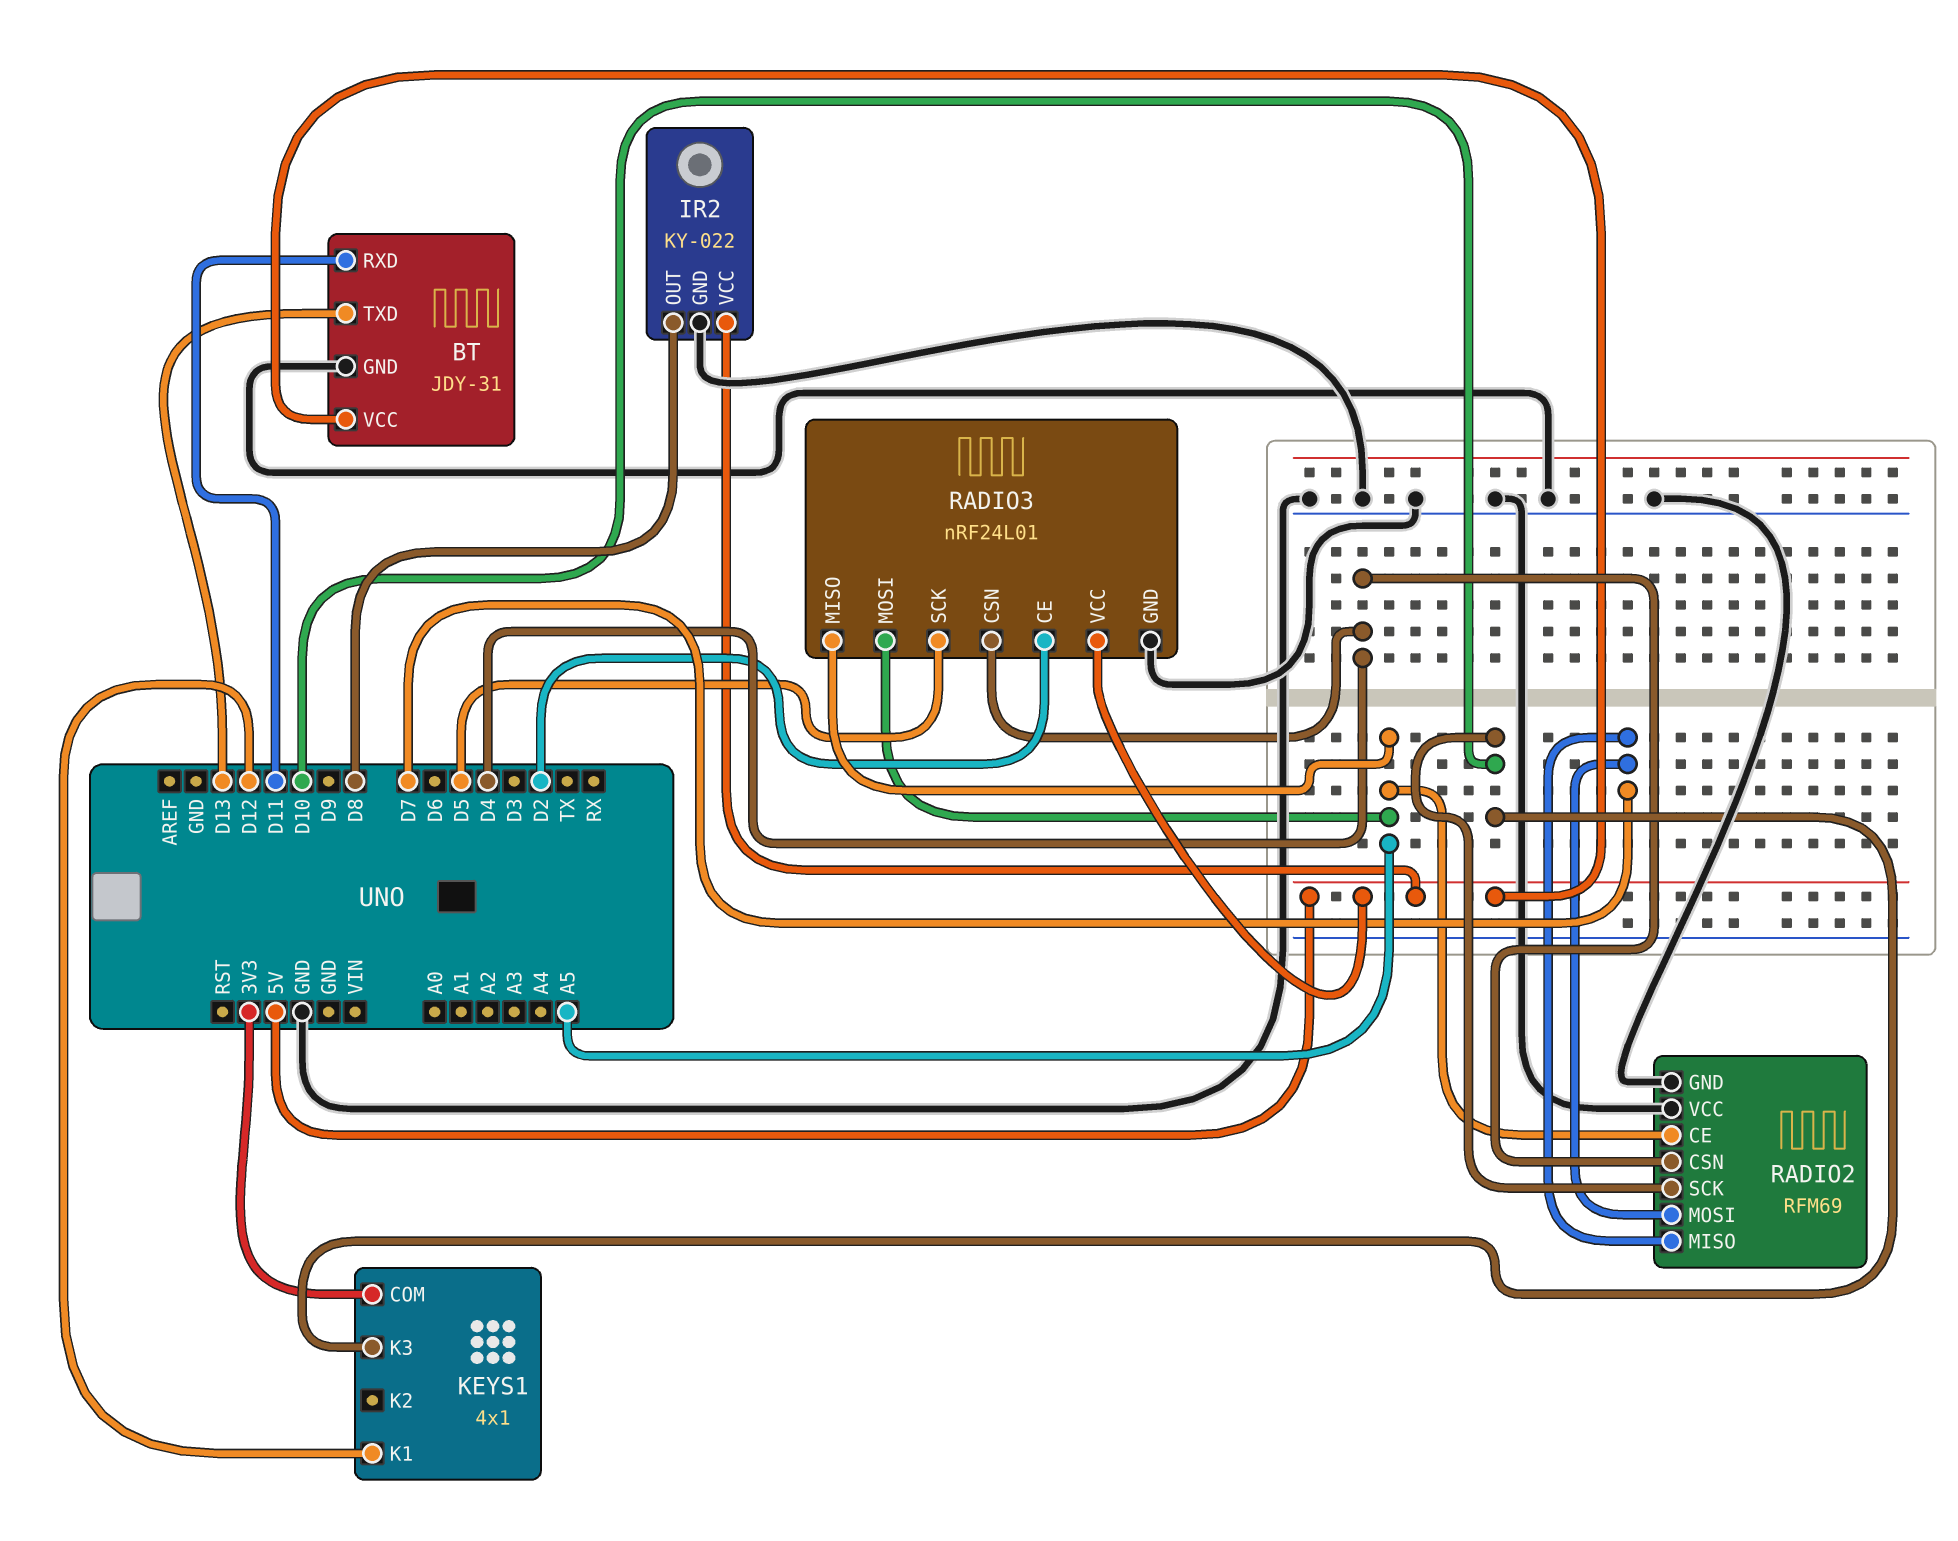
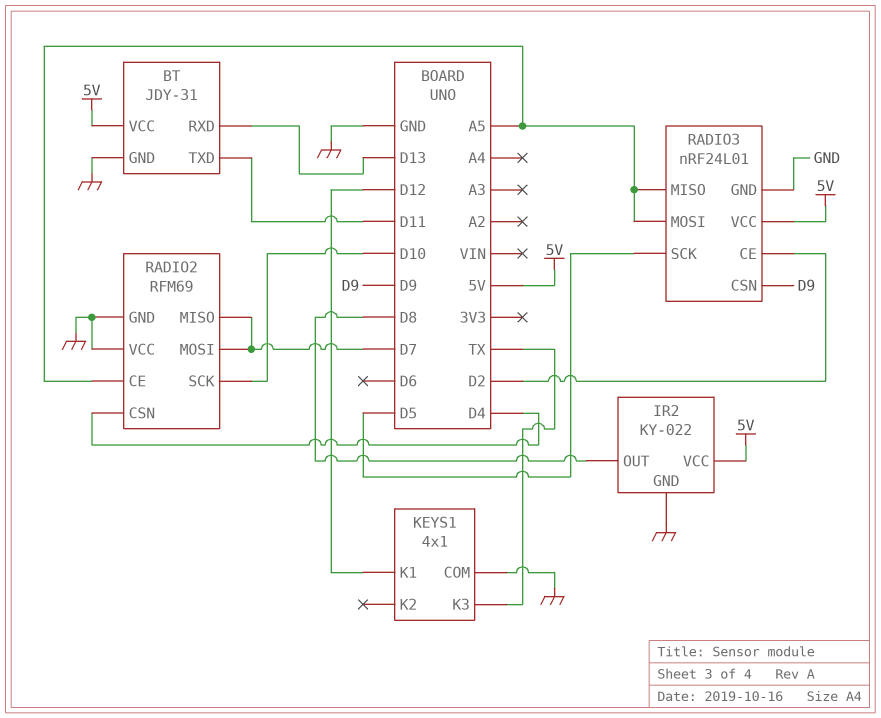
BT pin RXD: D11 -> D13
BT pin TXD: D13 -> D11
KEYS1 pin COM: 3V3 -> GND
KEYS1 pin K3: D10 -> TX
RADIO3 pin CSN: D4 -> D9

